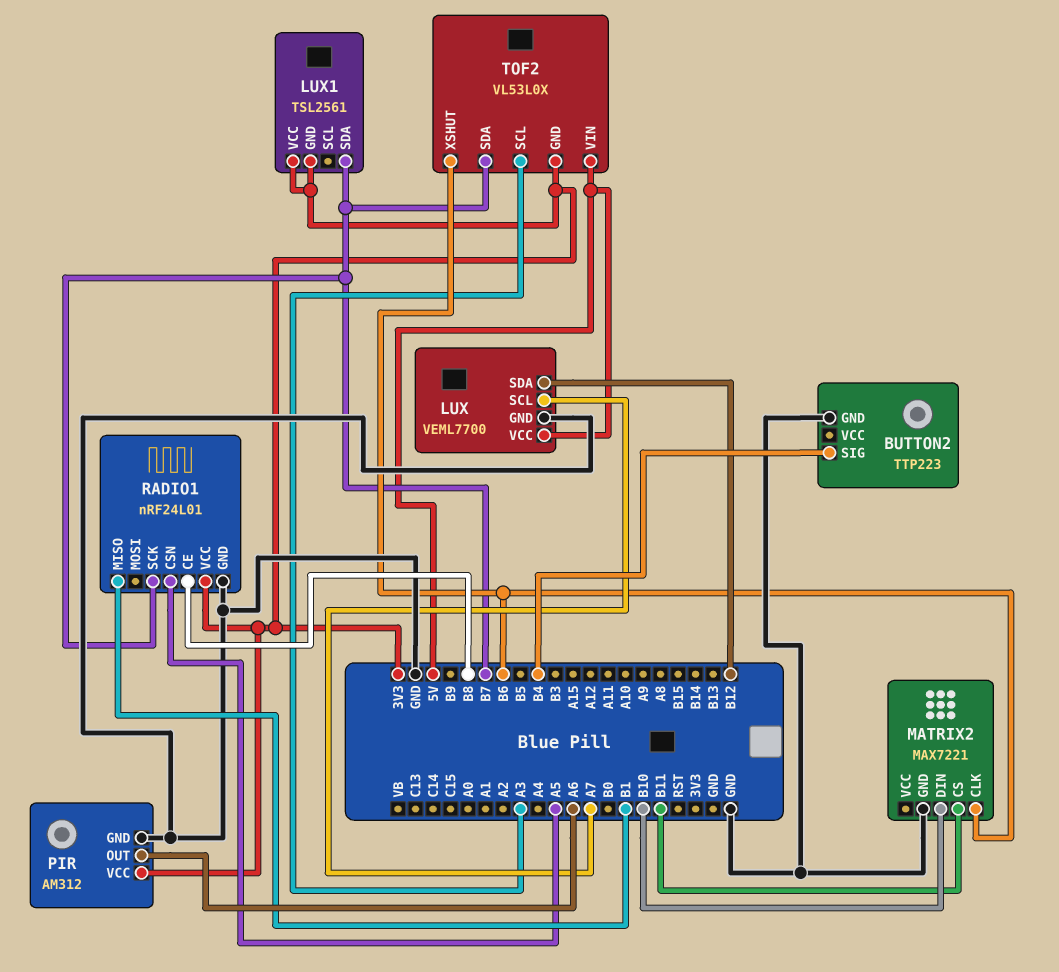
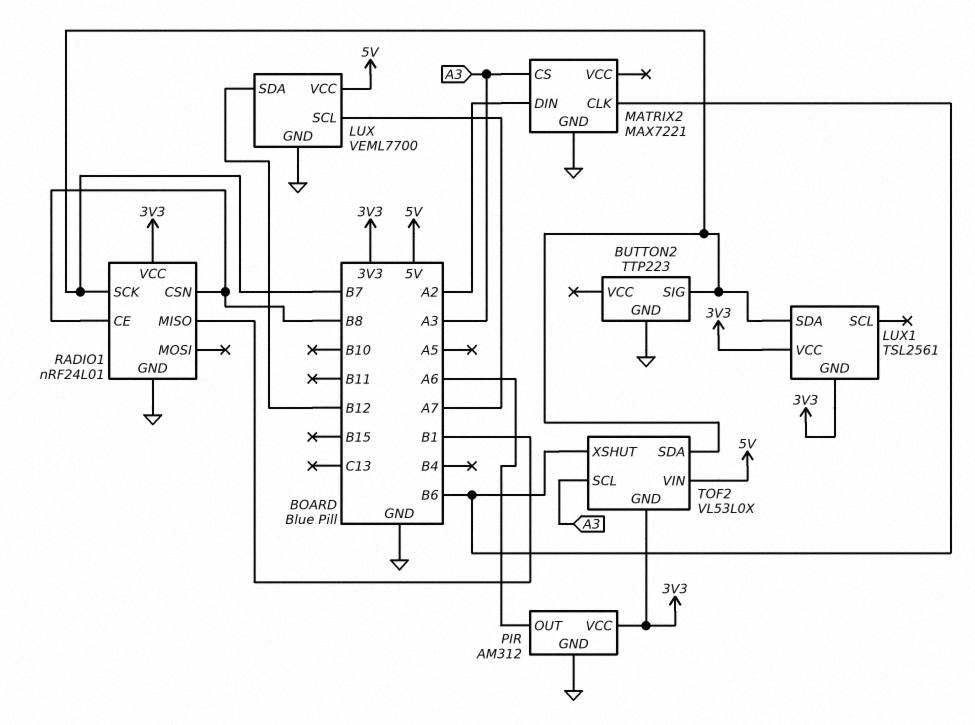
BUTTON2 pin SIG: B4 -> B7
MATRIX2 pin CS: B11 -> A3
MATRIX2 pin DIN: B10 -> A2
RADIO1 pin CSN: A5 -> B8

